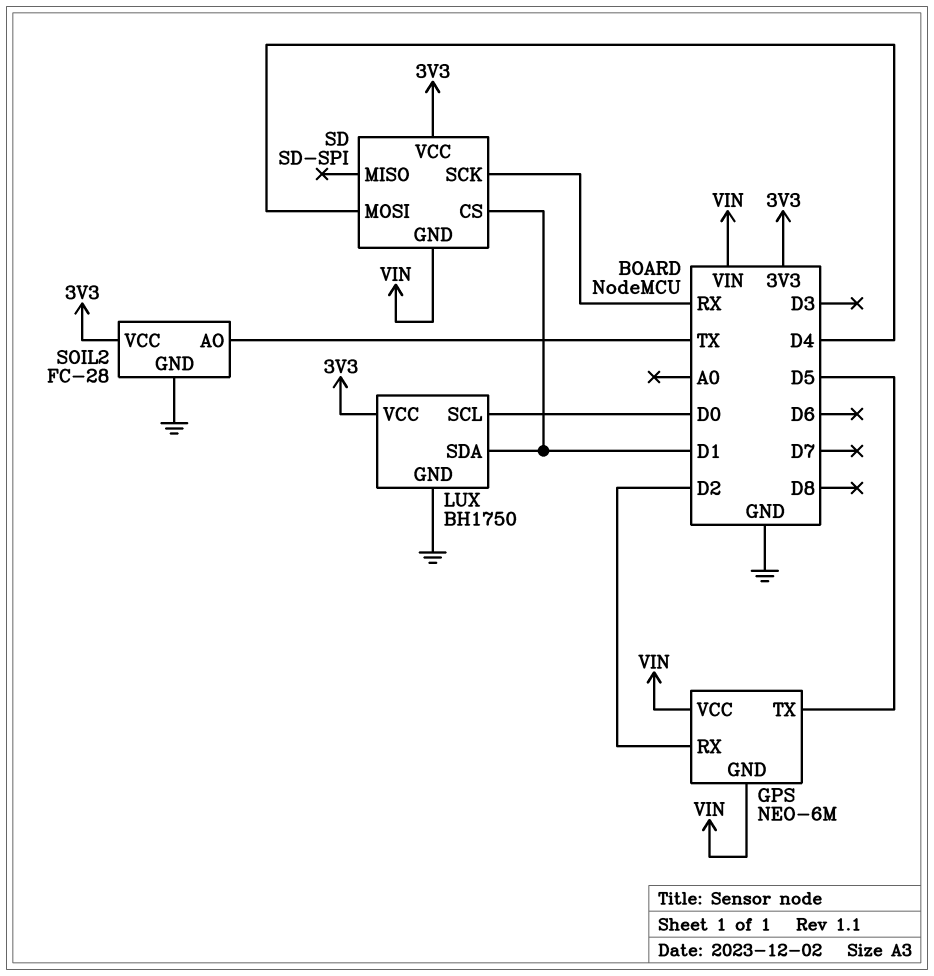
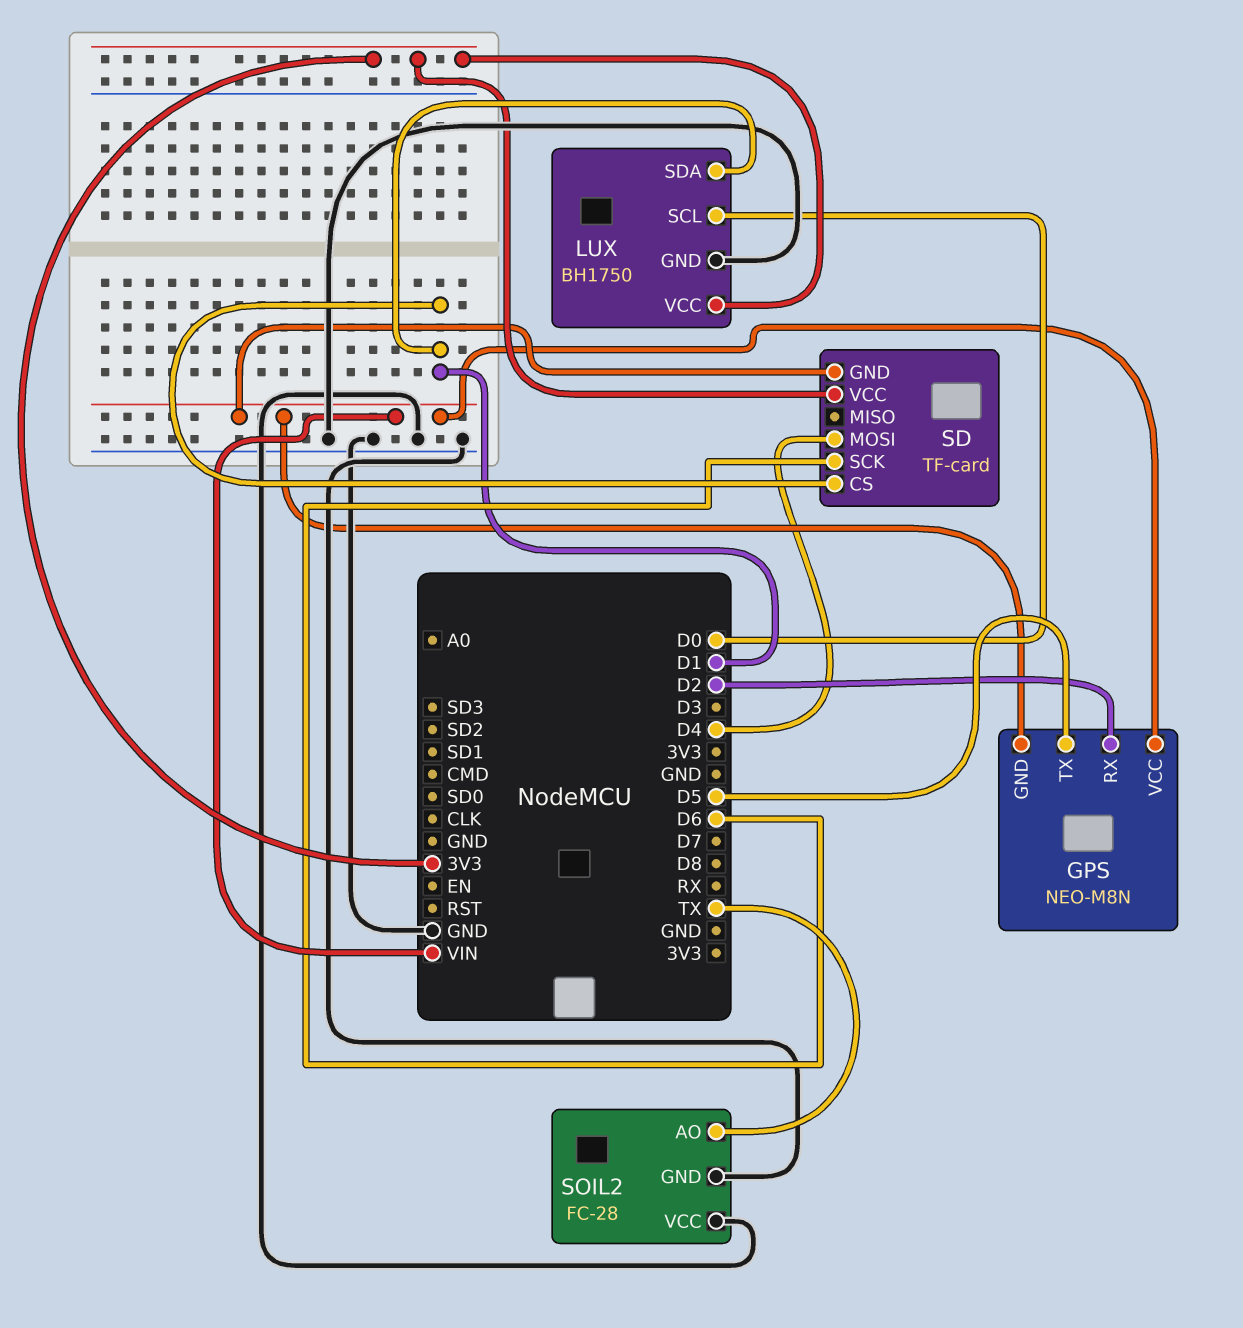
GPS: NEO-6M -> NEO-M8N
SD: SD-SPI -> TF-card
SD pin SCK: RX -> D6
SOIL2 pin VCC: 3V3 -> GND

